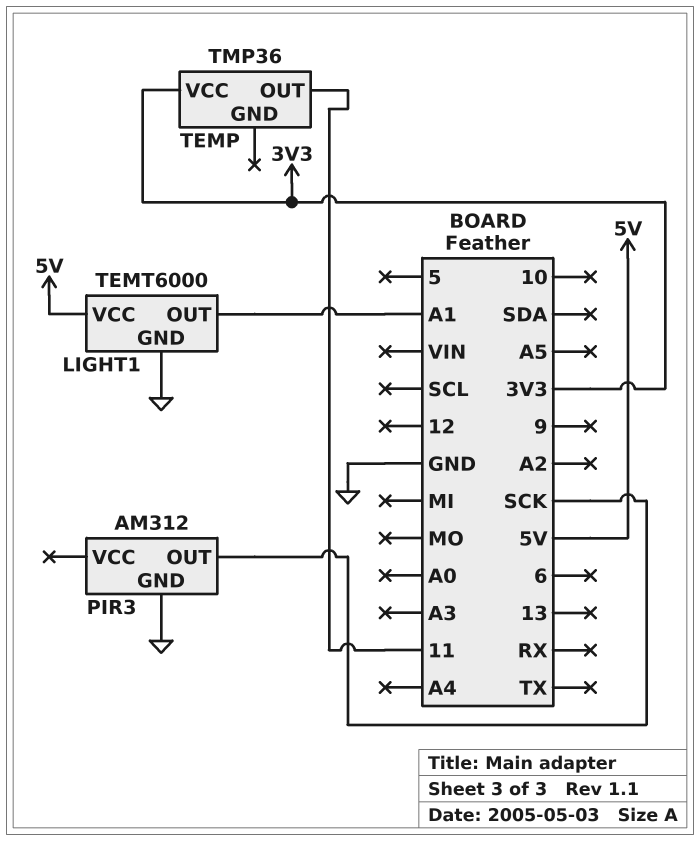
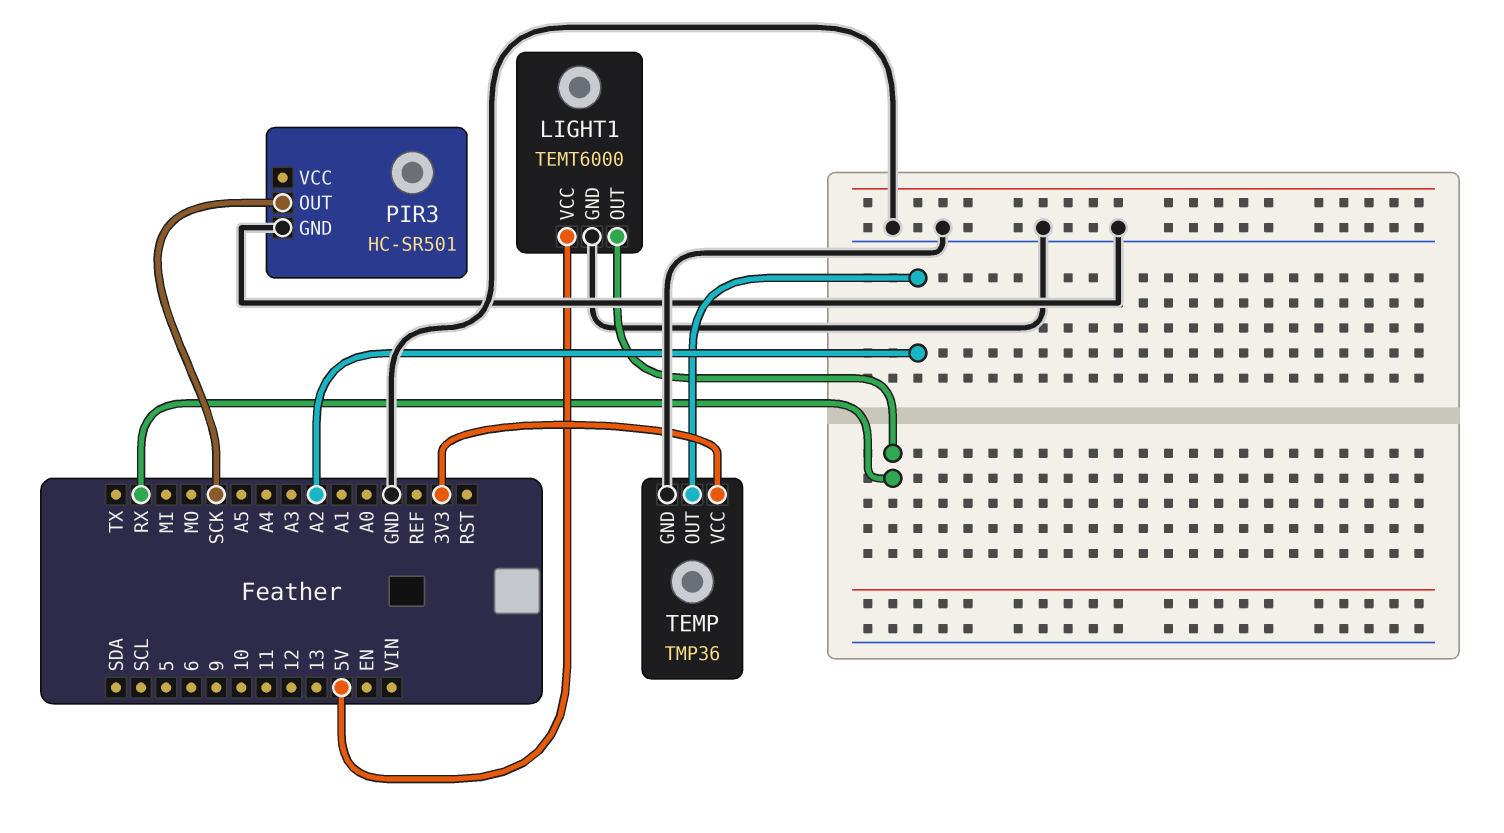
LIGHT1 pin OUT: A1 -> RX
PIR3: AM312 -> HC-SR501
TEMP pin GND: none -> GND
TEMP pin OUT: 11 -> A2

